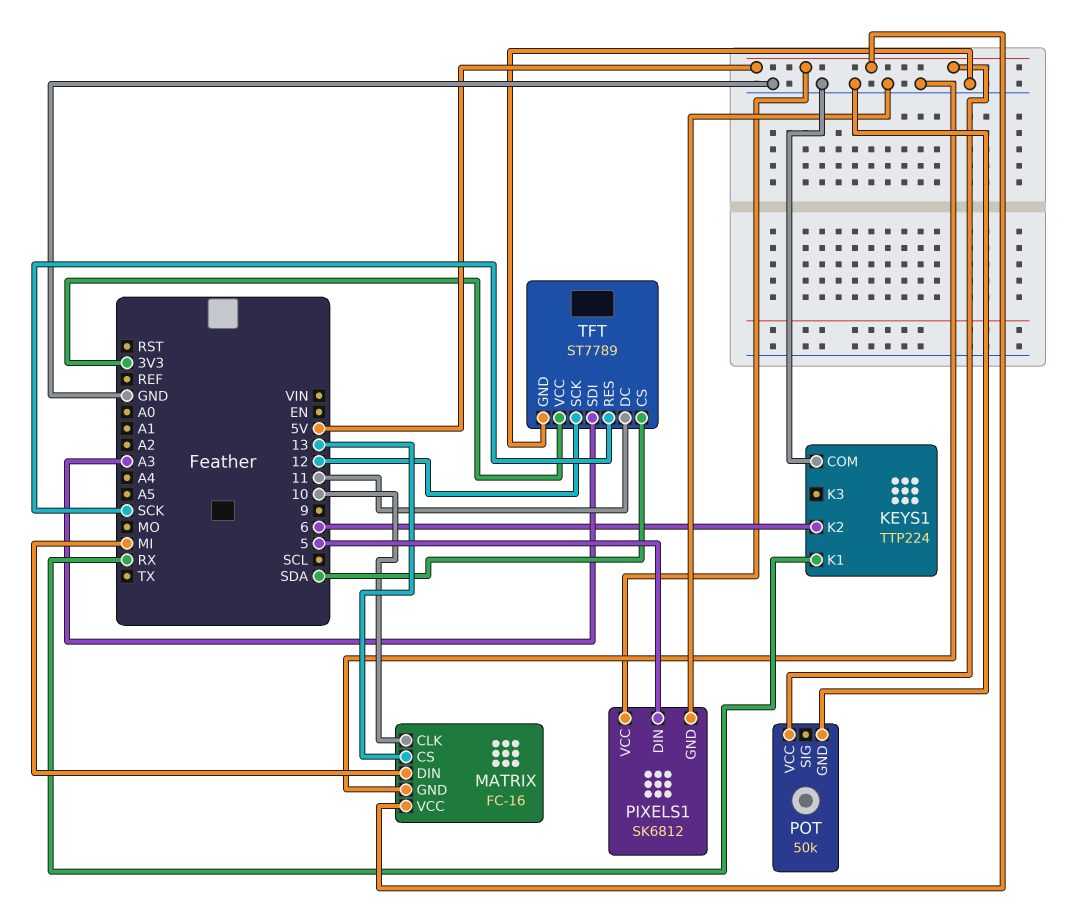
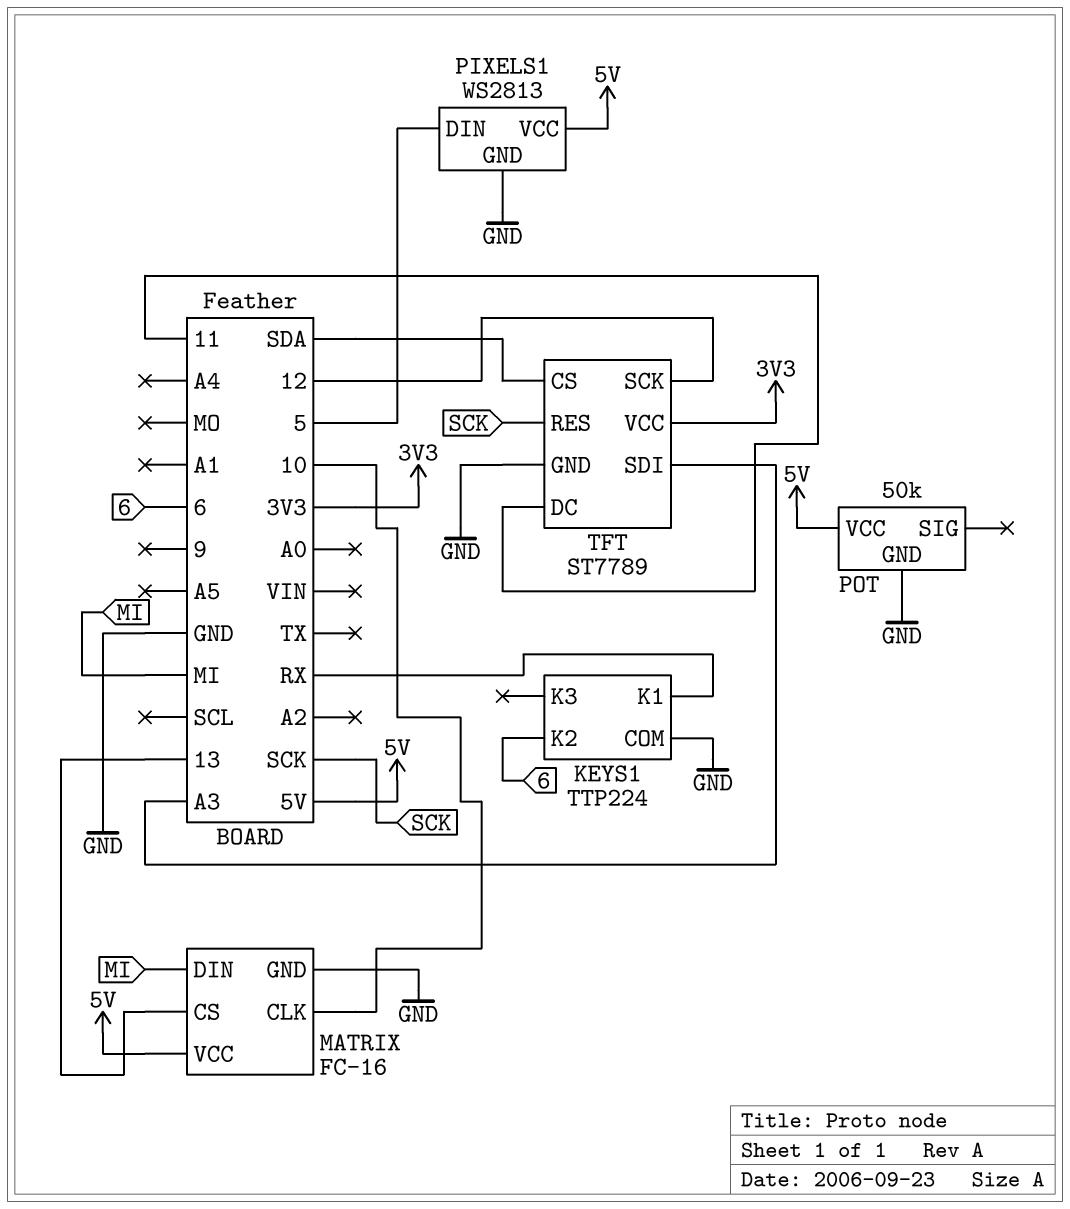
PIXELS1: SK6812 -> WS2813

